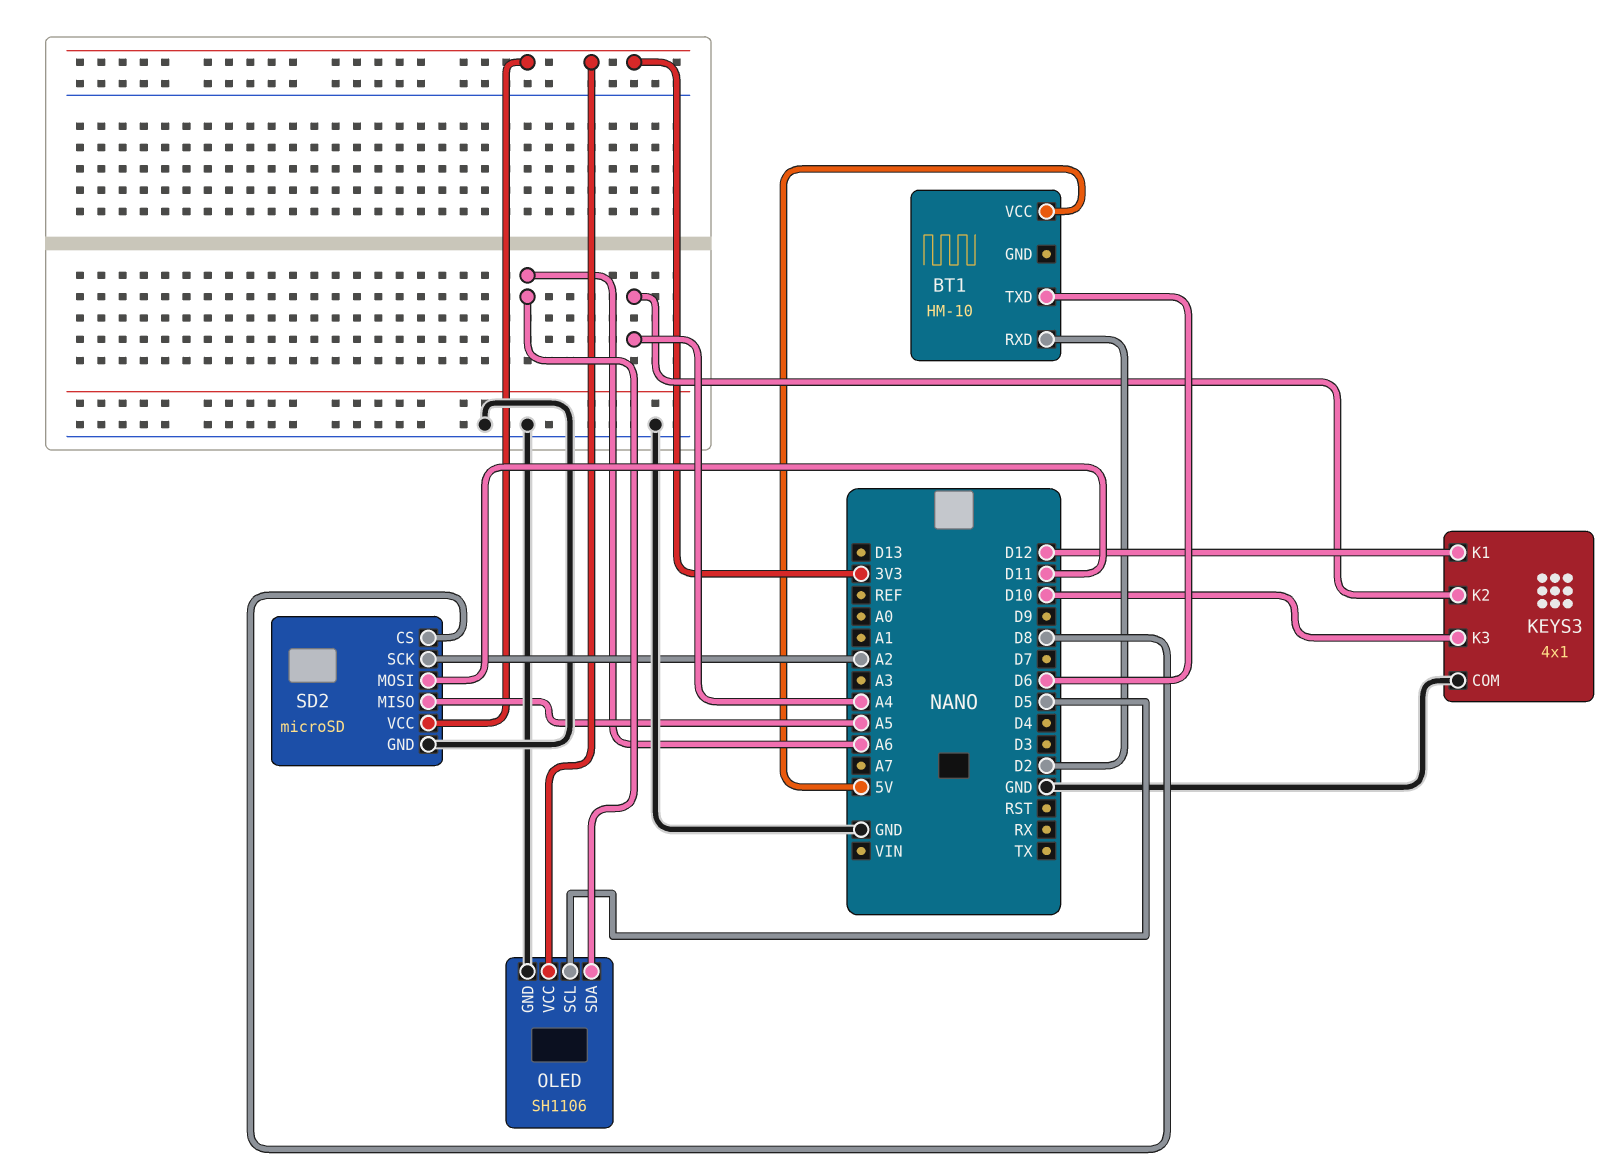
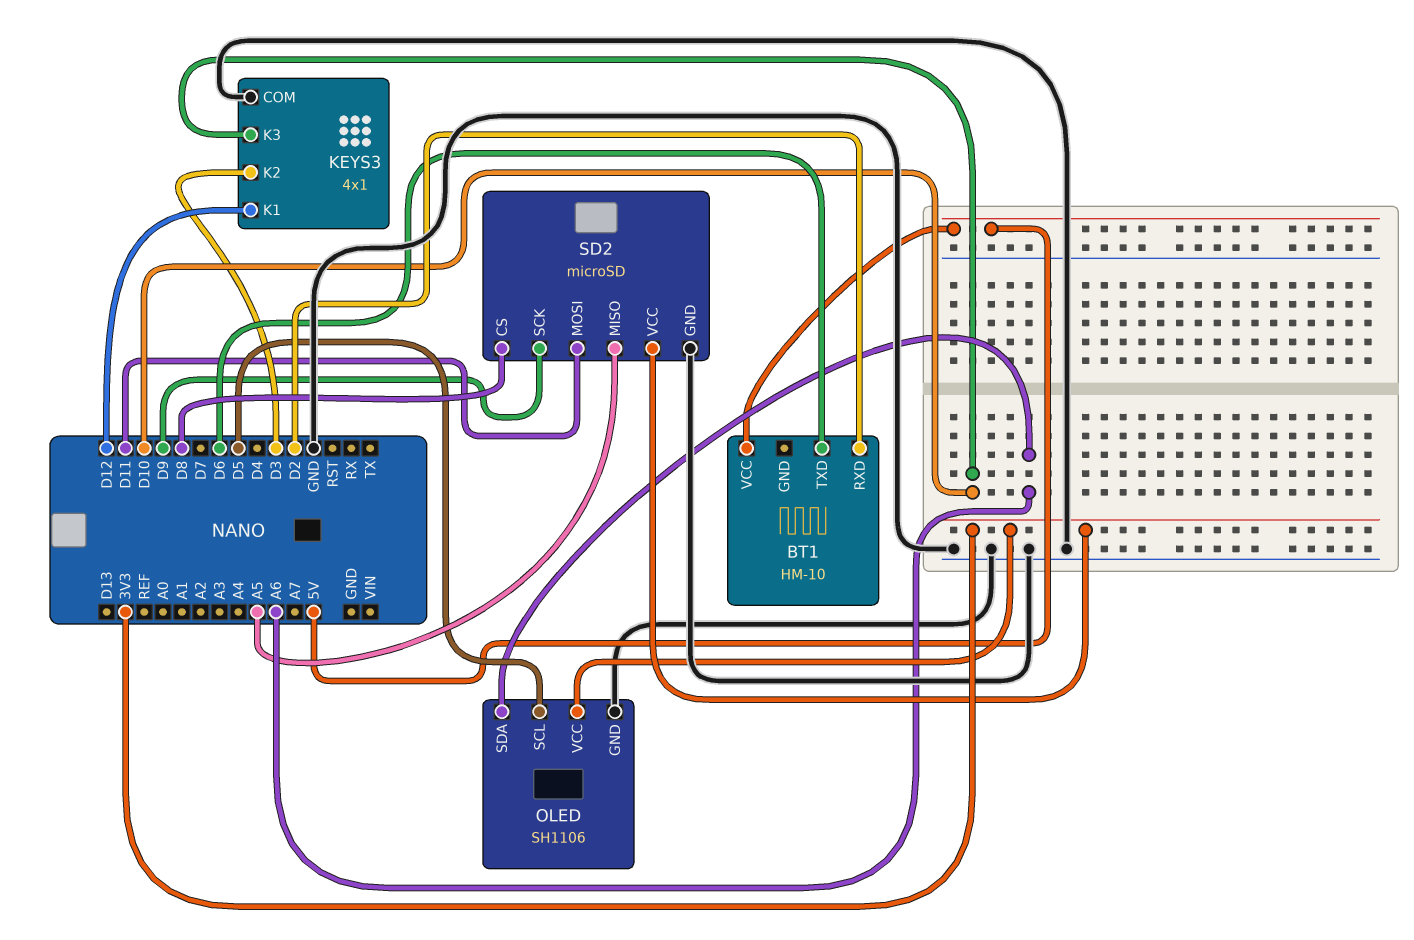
KEYS3 pin K2: A4 -> D3
SD2 pin SCK: A2 -> D9

